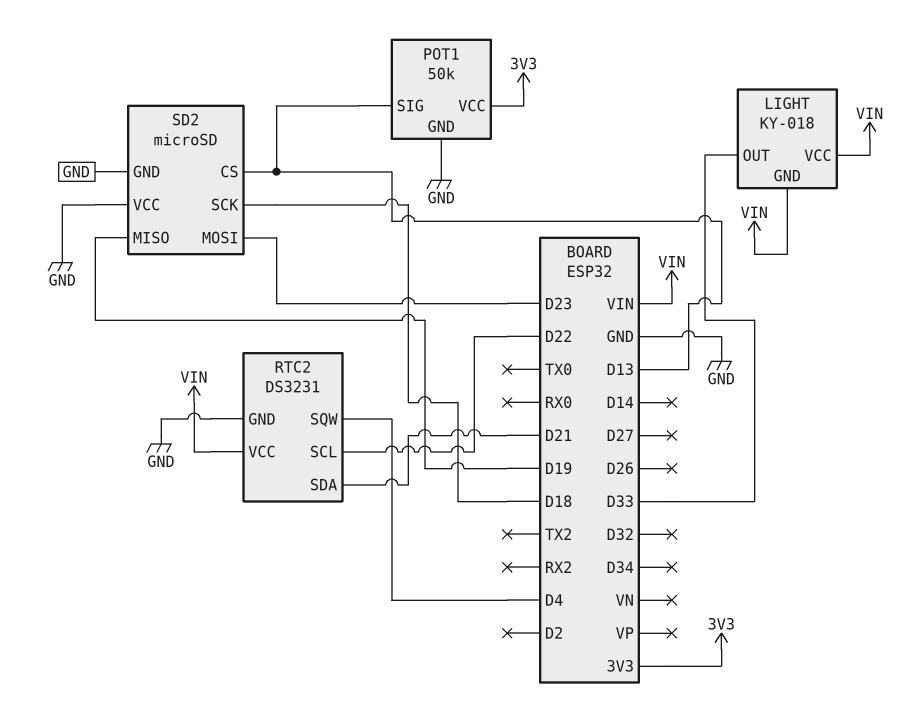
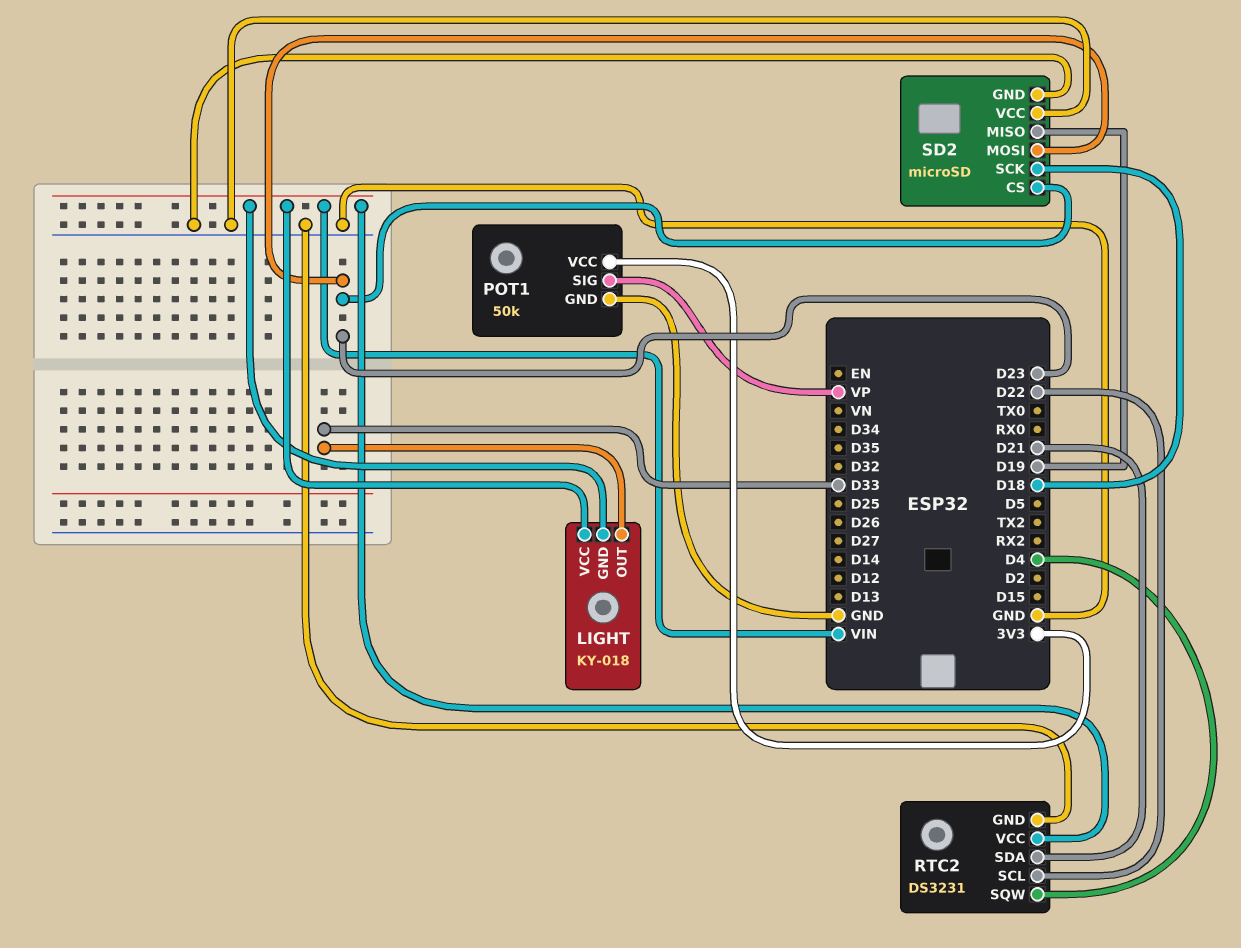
POT1 pin SIG: D13 -> VP
SD2 pin CS: D13 -> D23

